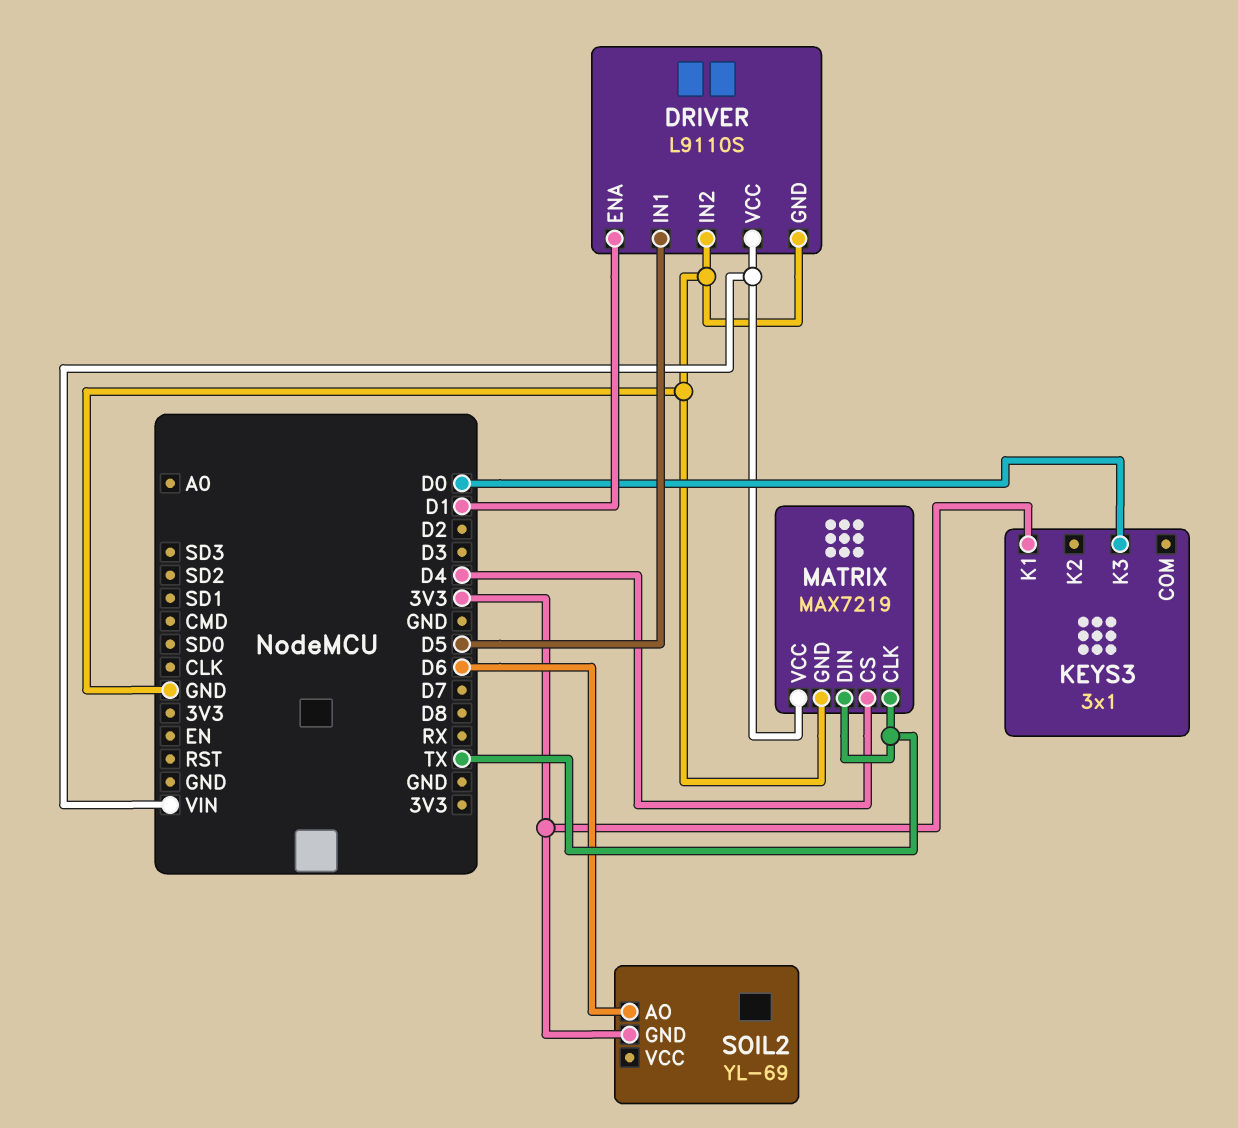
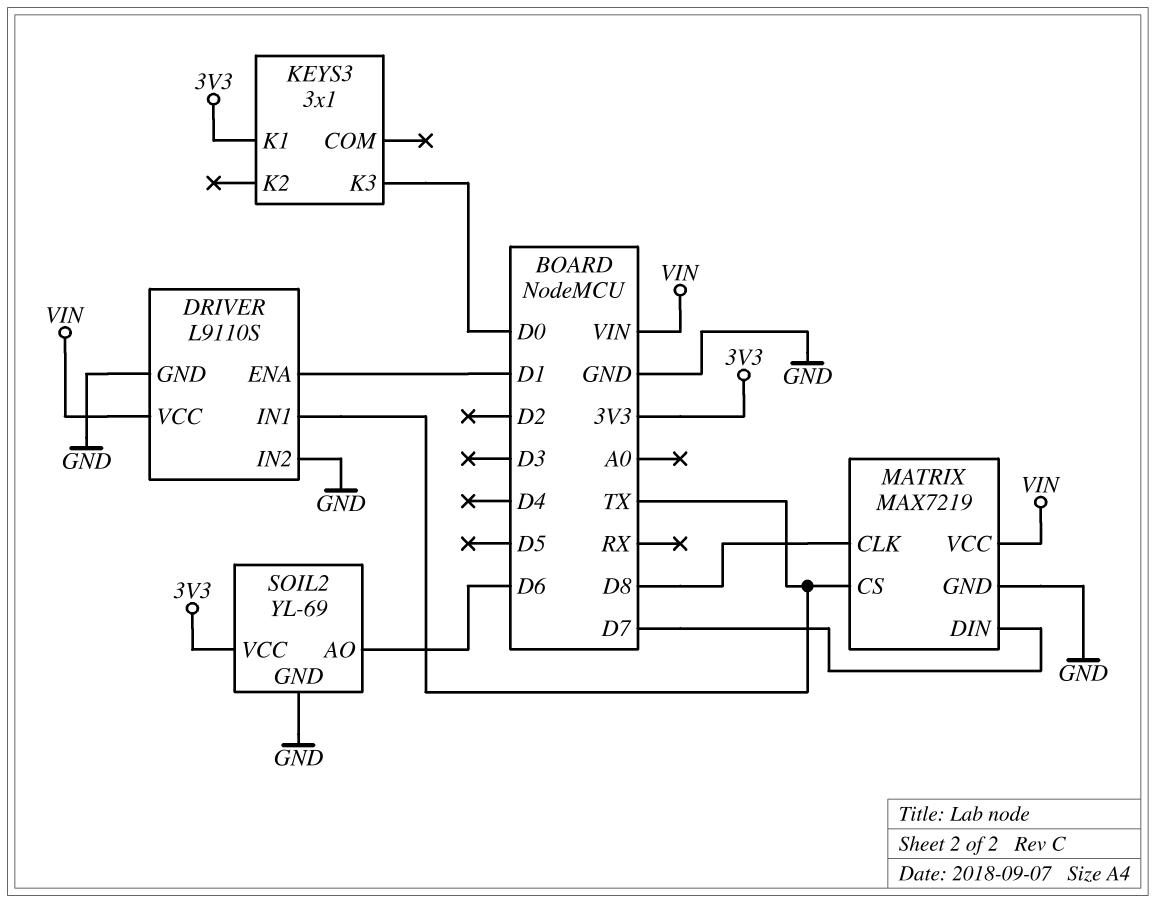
DRIVER pin IN1: D5 -> TX
MATRIX pin CLK: TX -> D8
MATRIX pin CS: D4 -> TX
MATRIX pin DIN: TX -> D7
SOIL2 pin GND: 3V3 -> GND
SOIL2 pin VCC: none -> 3V3

